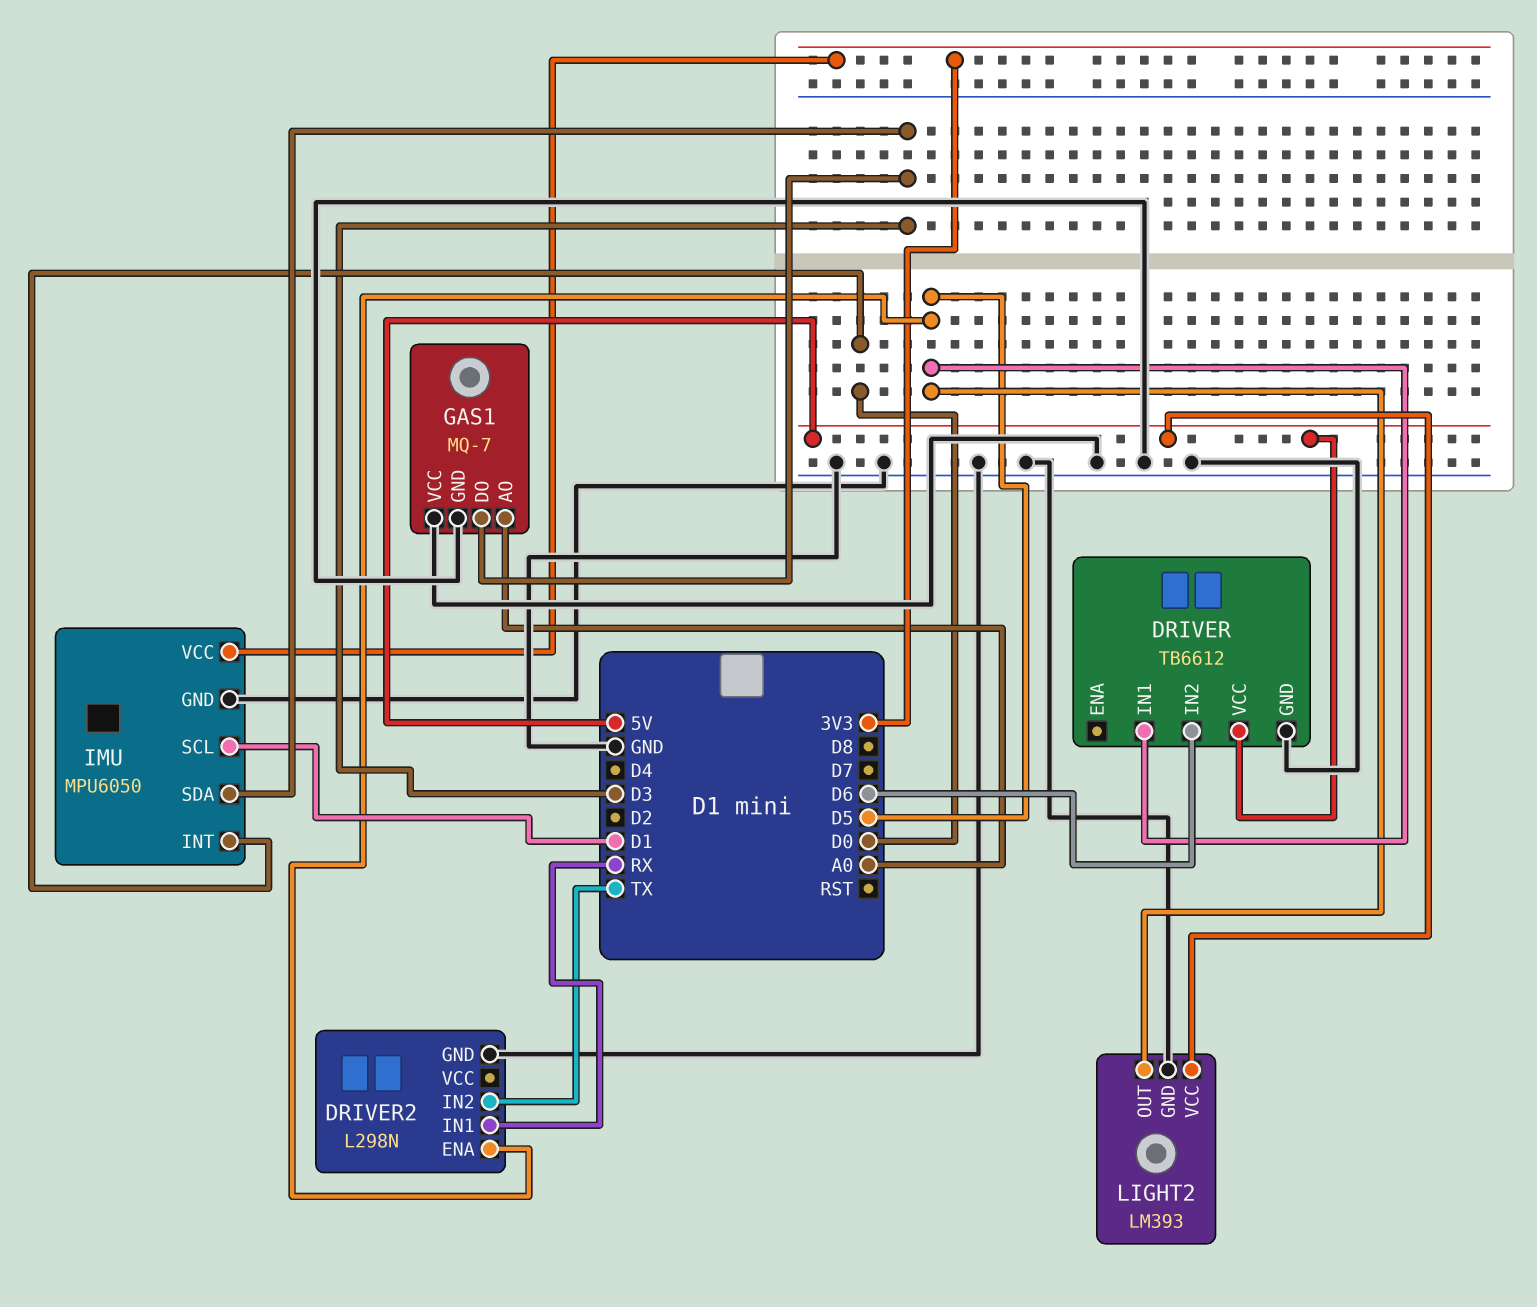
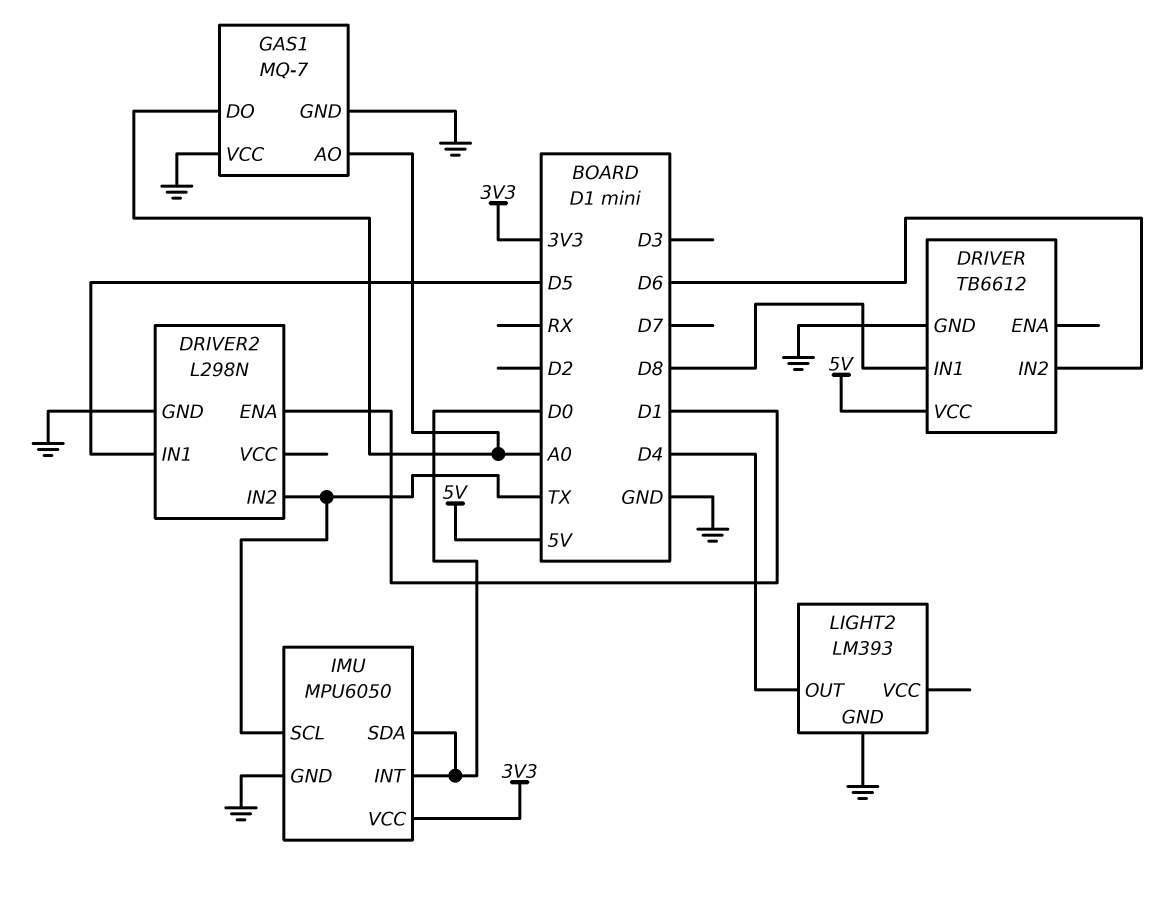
DRIVER pin IN1: D5 -> D8
DRIVER2 pin ENA: D5 -> D1
DRIVER2 pin IN1: RX -> D5
GAS1 pin DO: D3 -> A0
IMU pin SCL: D1 -> TX
IMU pin SDA: D3 -> D0
LIGHT2 pin OUT: D5 -> D4
LIGHT2 pin VCC: 5V -> none

